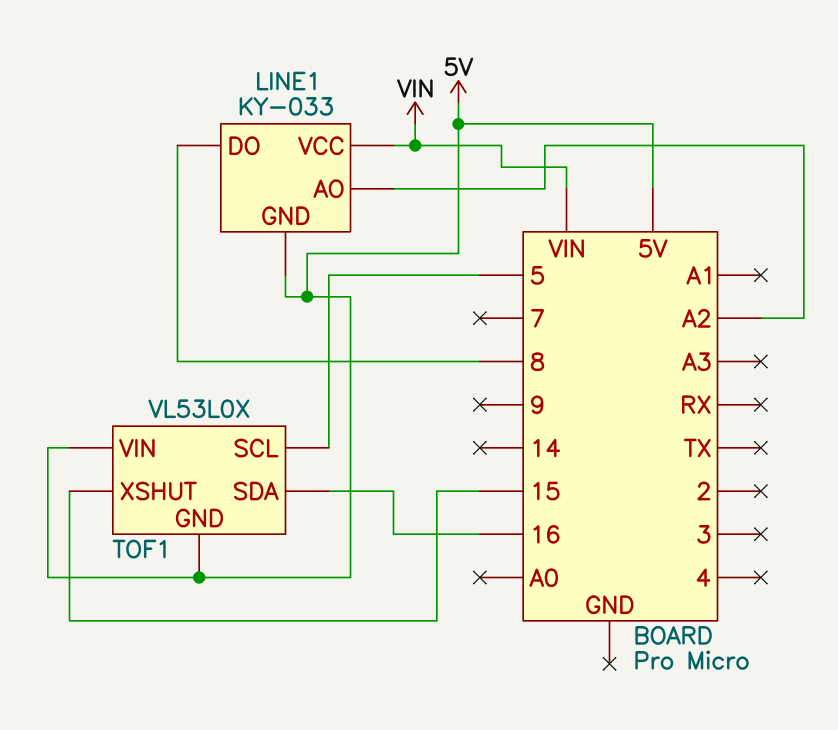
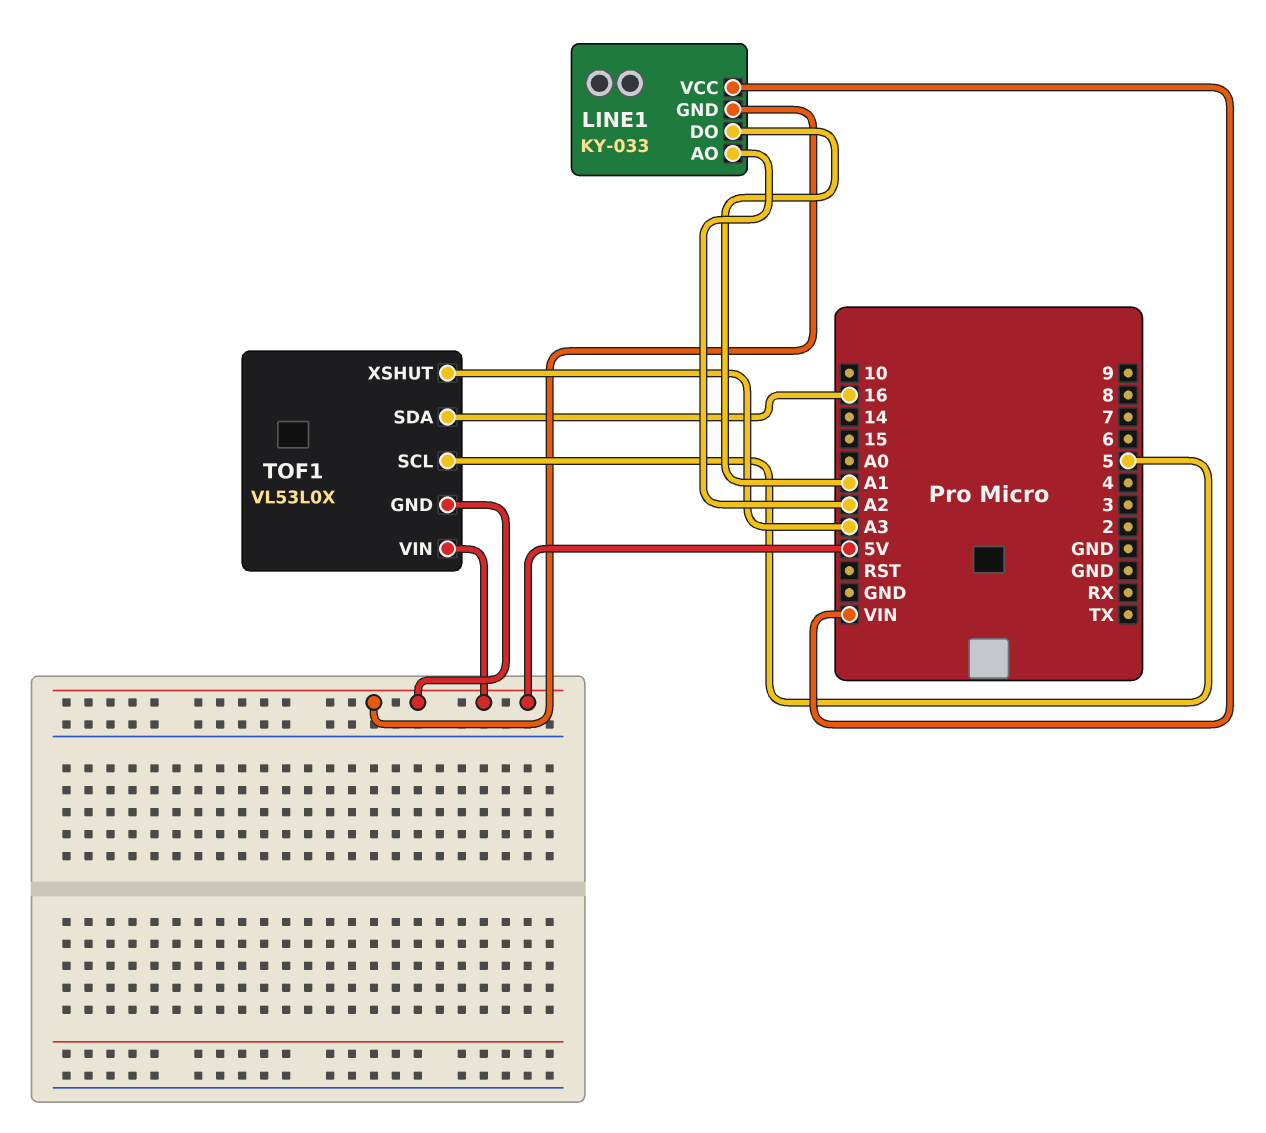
LINE1 pin DO: 8 -> A1
TOF1 pin XSHUT: 15 -> A3

